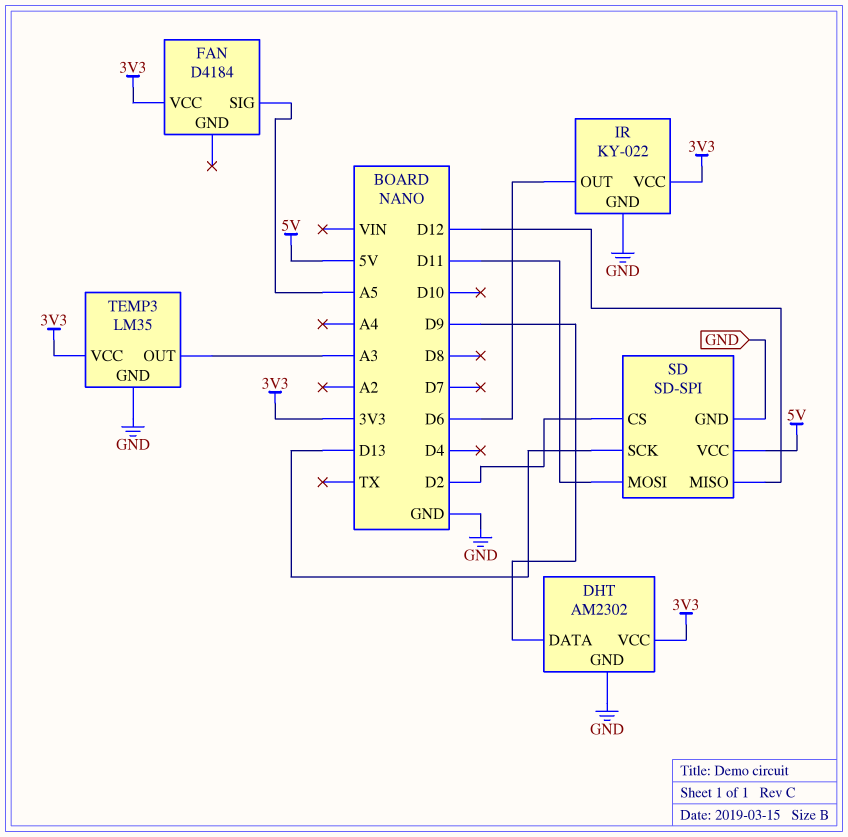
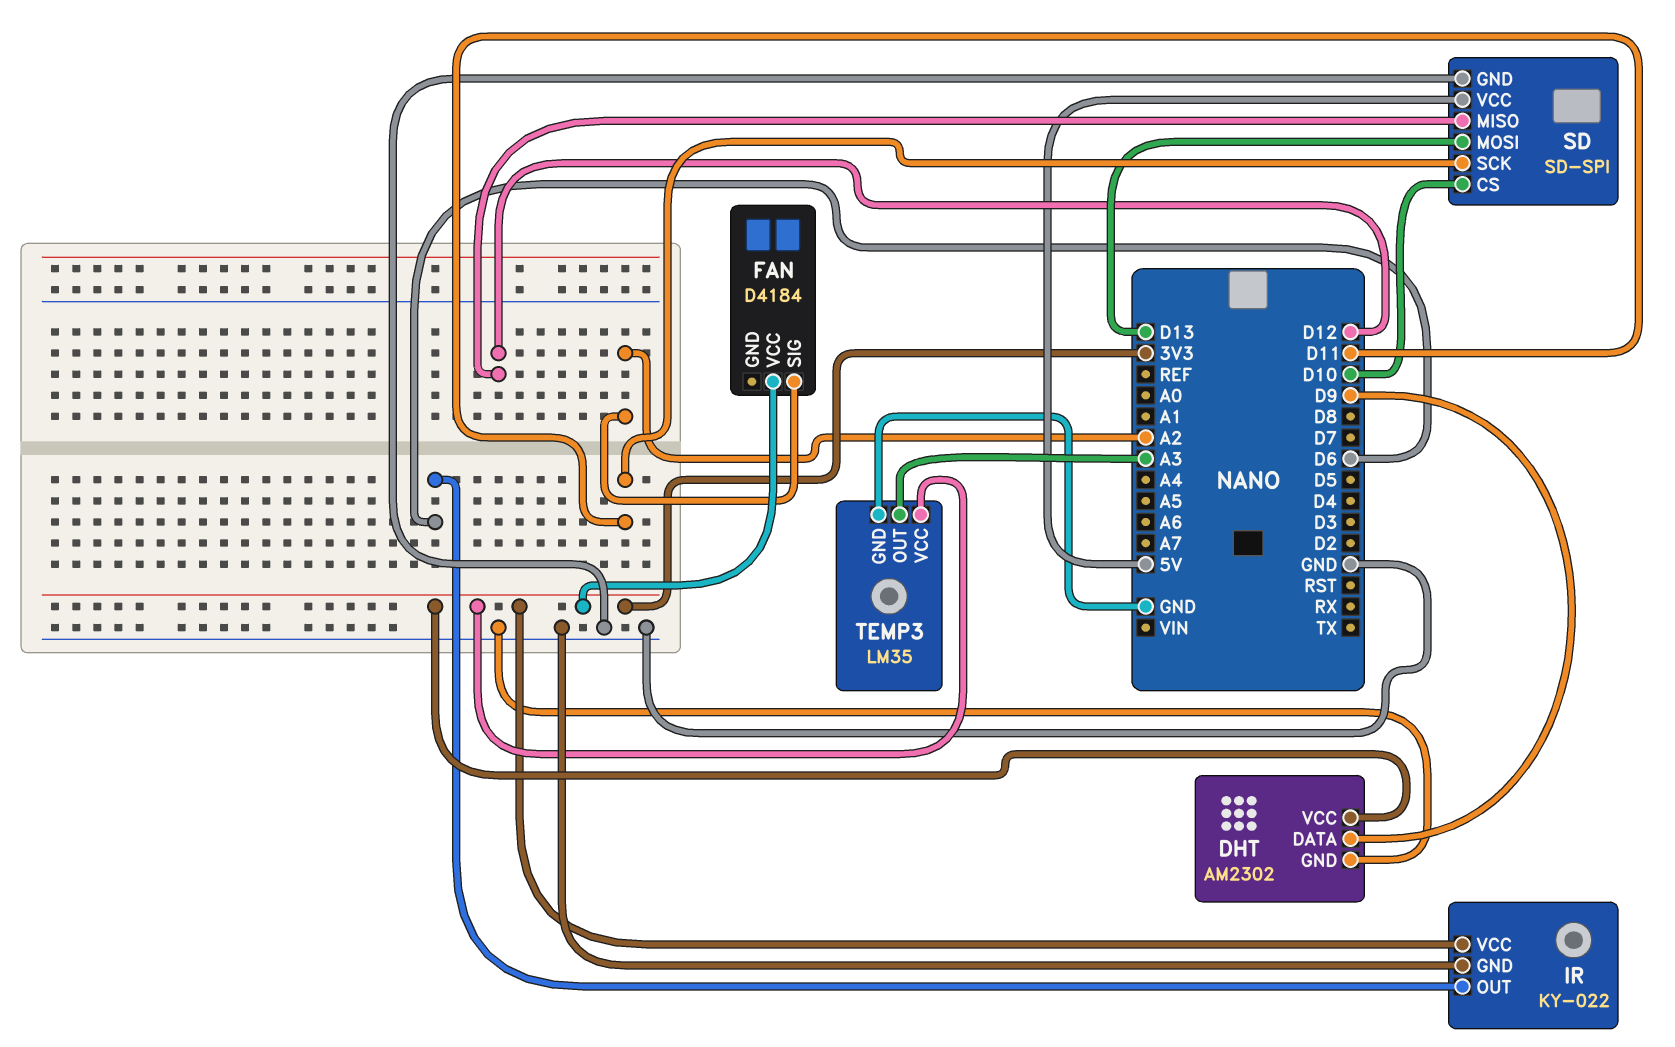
FAN pin SIG: A5 -> A2
SD pin CS: D2 -> D10
SD pin MOSI: D11 -> D13
SD pin SCK: D13 -> D11

